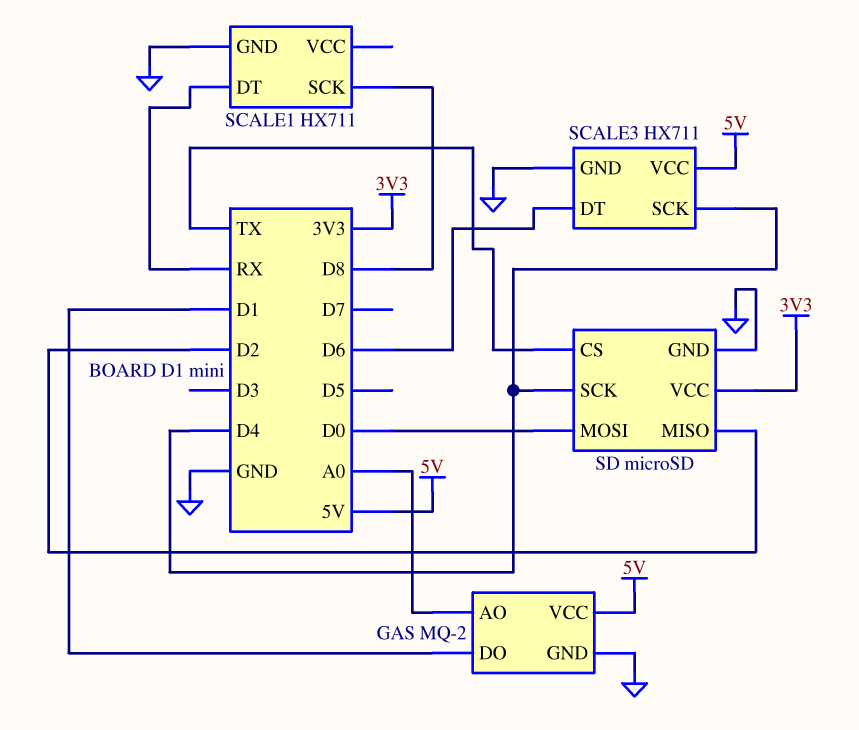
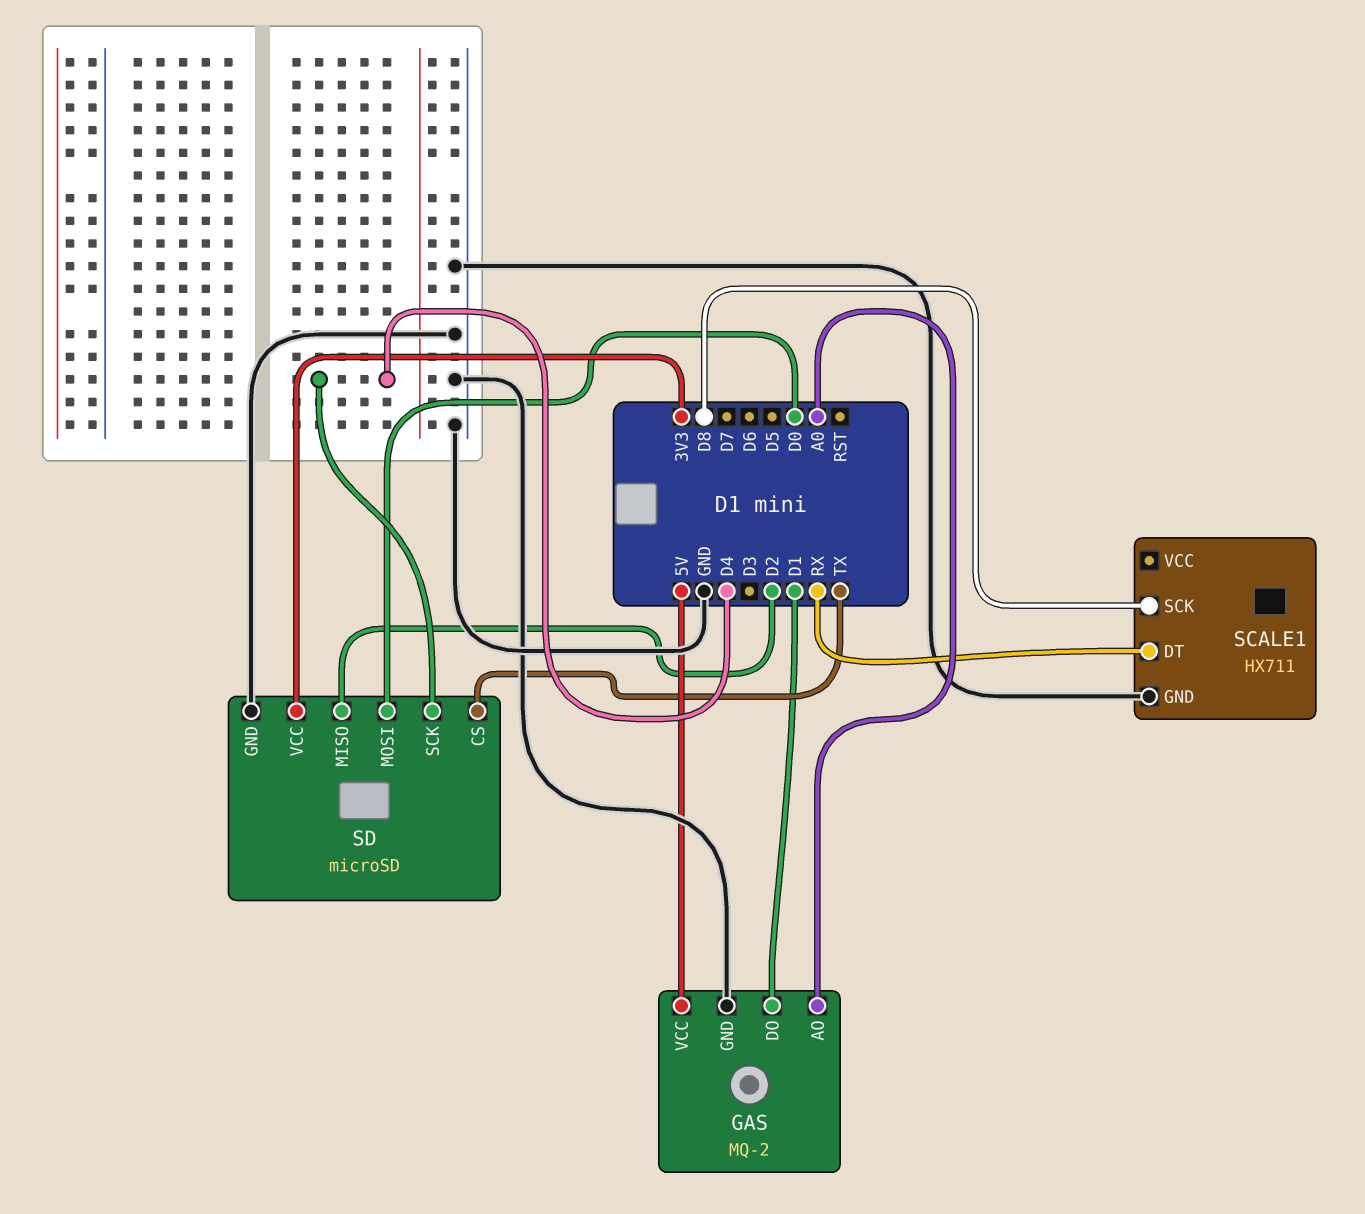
SCALE3: HX711 -> none
SCALE3 pin DT: D6 -> none
SCALE3 pin GND: GND -> none
SCALE3 pin SCK: D4 -> none
SCALE3 pin VCC: 5V -> none

